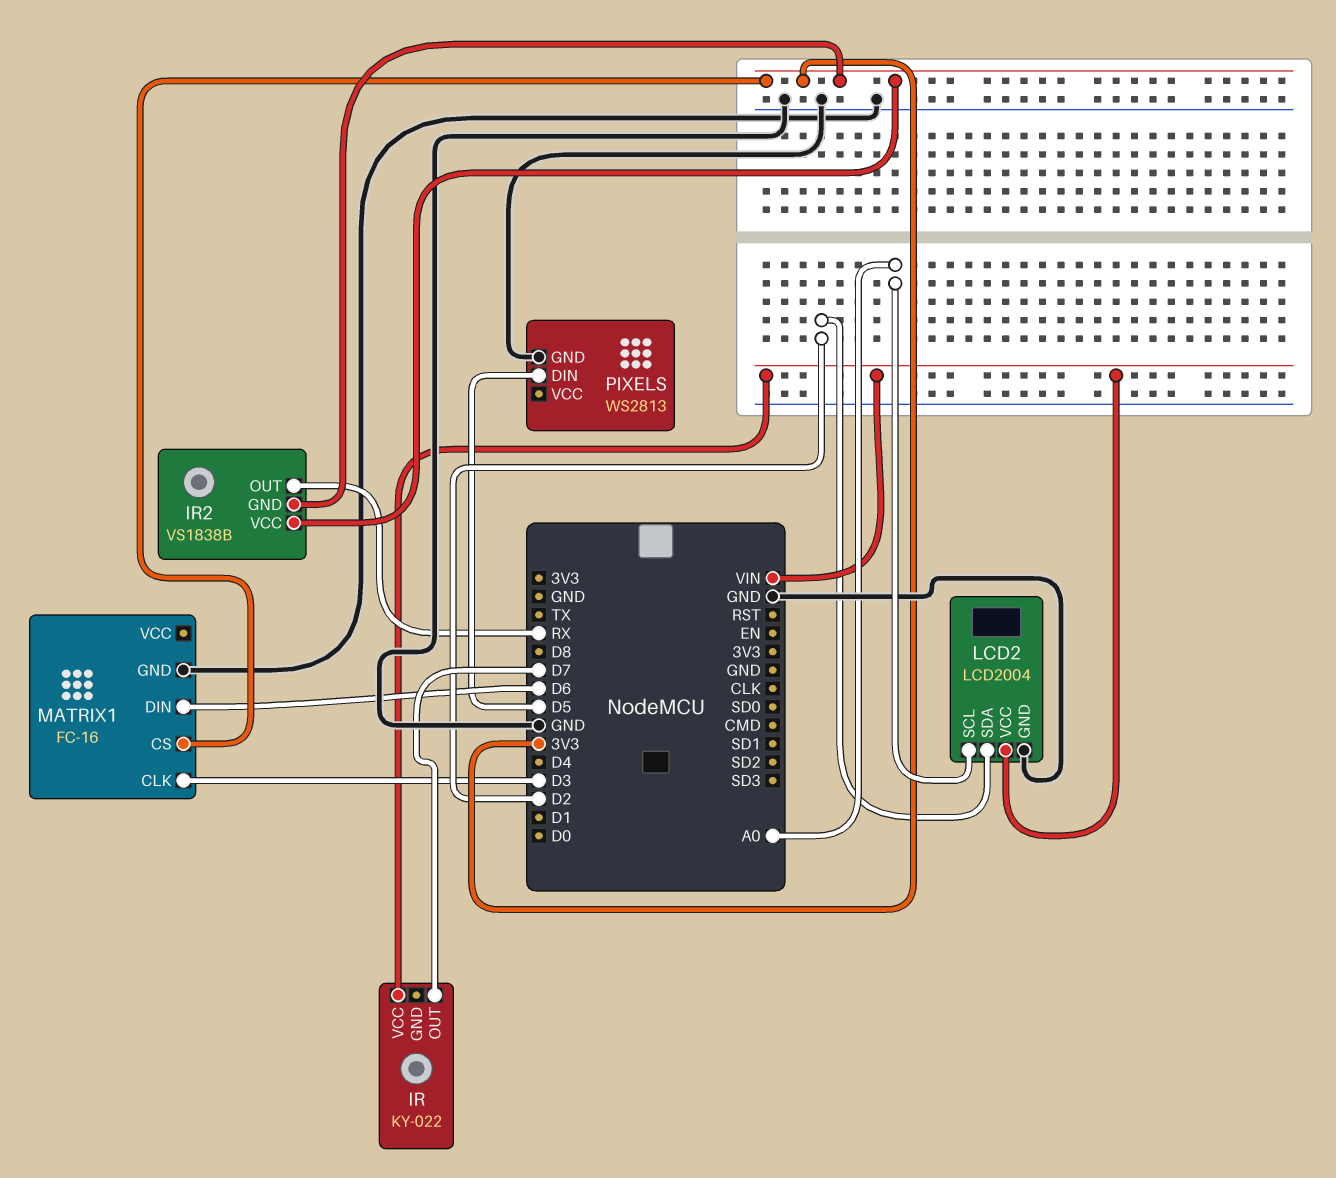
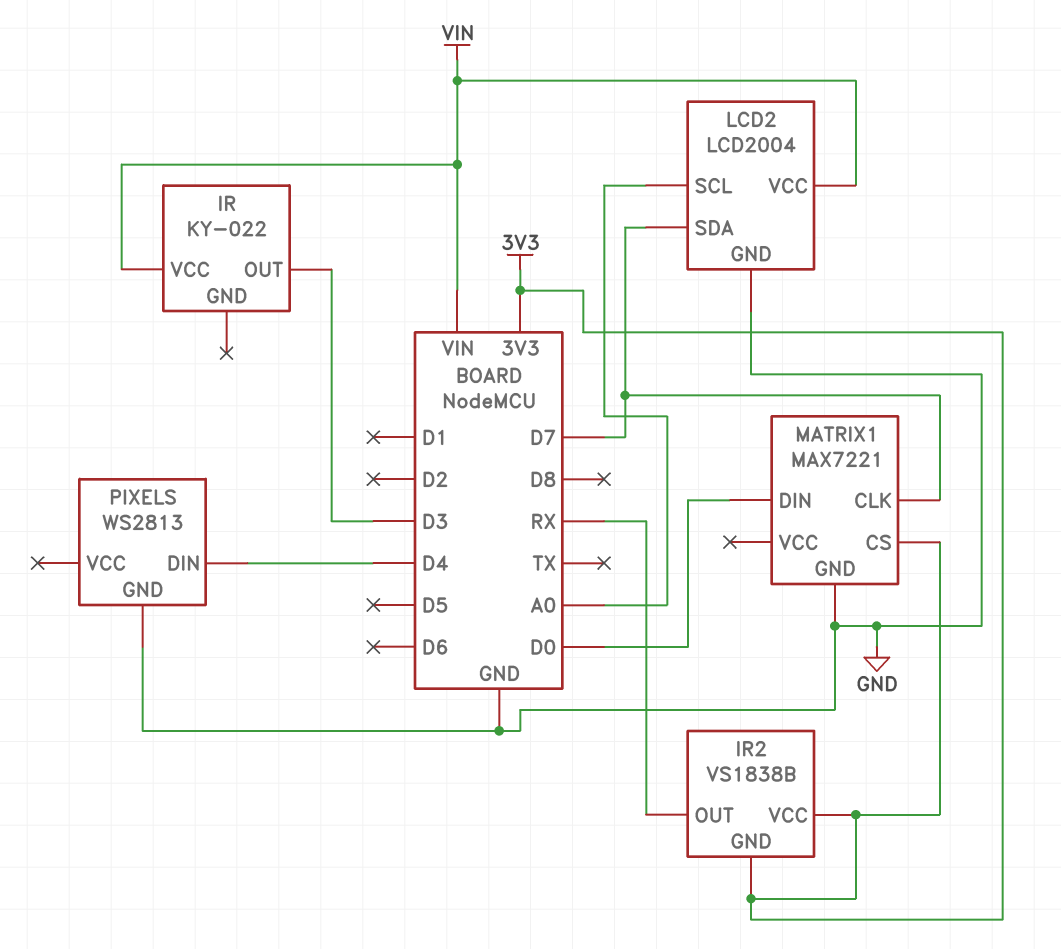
IR pin OUT: D7 -> D3
LCD2 pin SDA: D2 -> D7
MATRIX1: FC-16 -> MAX7221
MATRIX1 pin CLK: D3 -> D7
MATRIX1 pin DIN: D6 -> D0
PIXELS pin DIN: D5 -> D4

